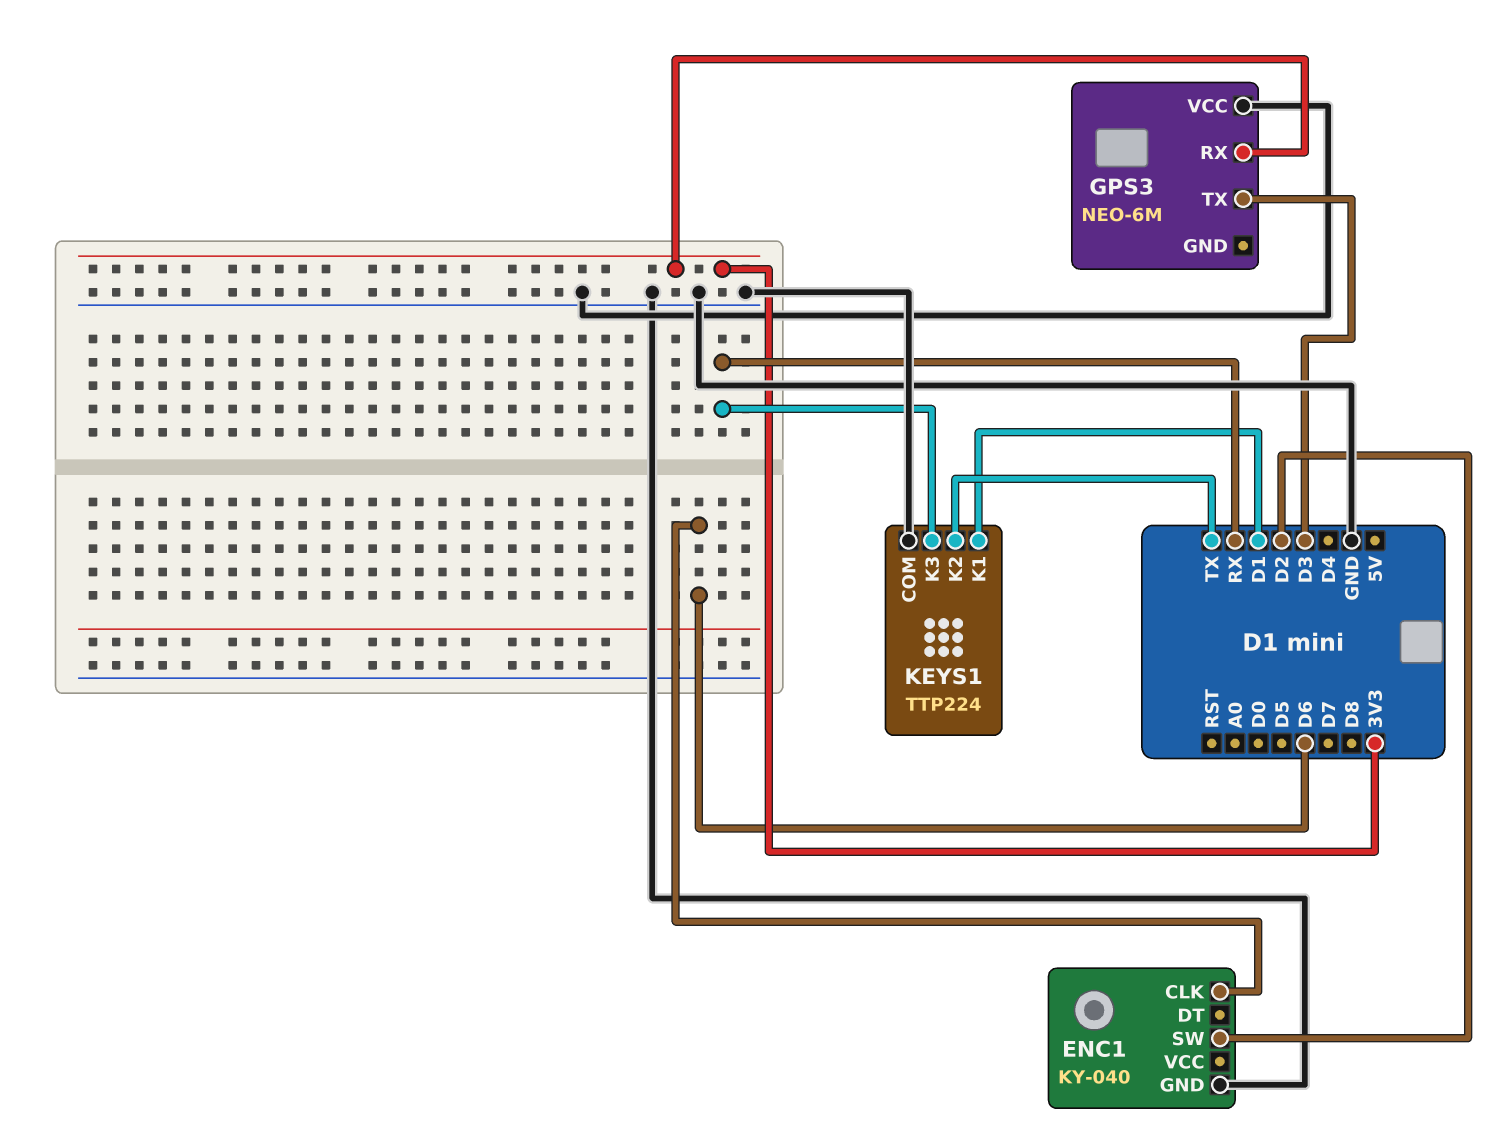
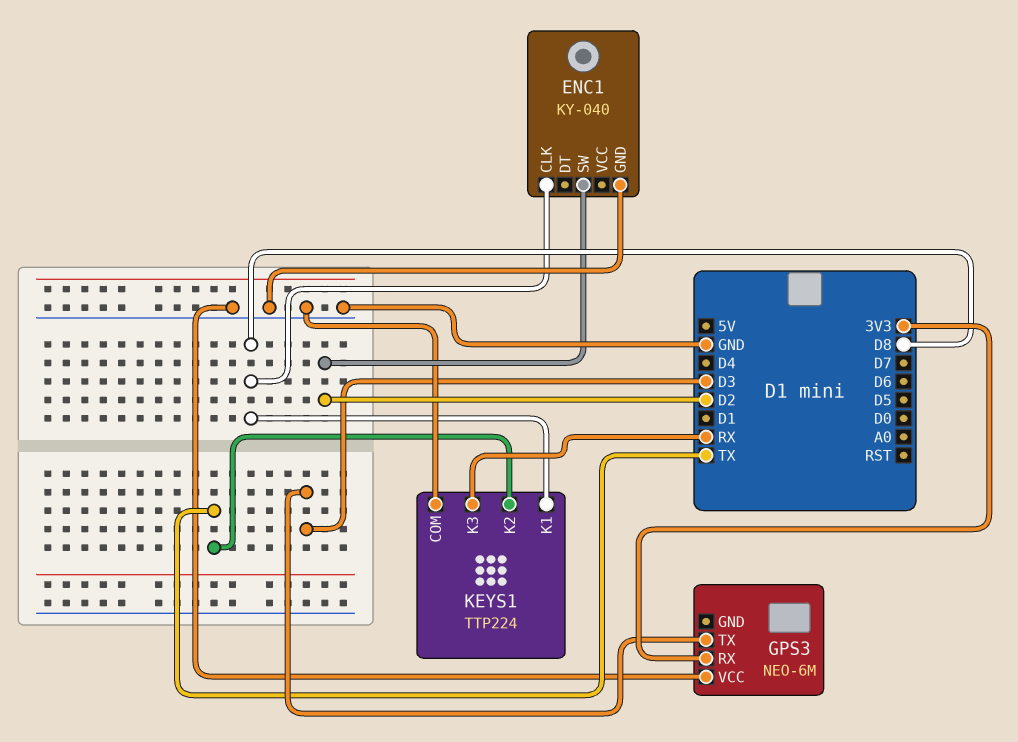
ENC1 pin CLK: D6 -> D8
KEYS1 pin K1: D1 -> D8

